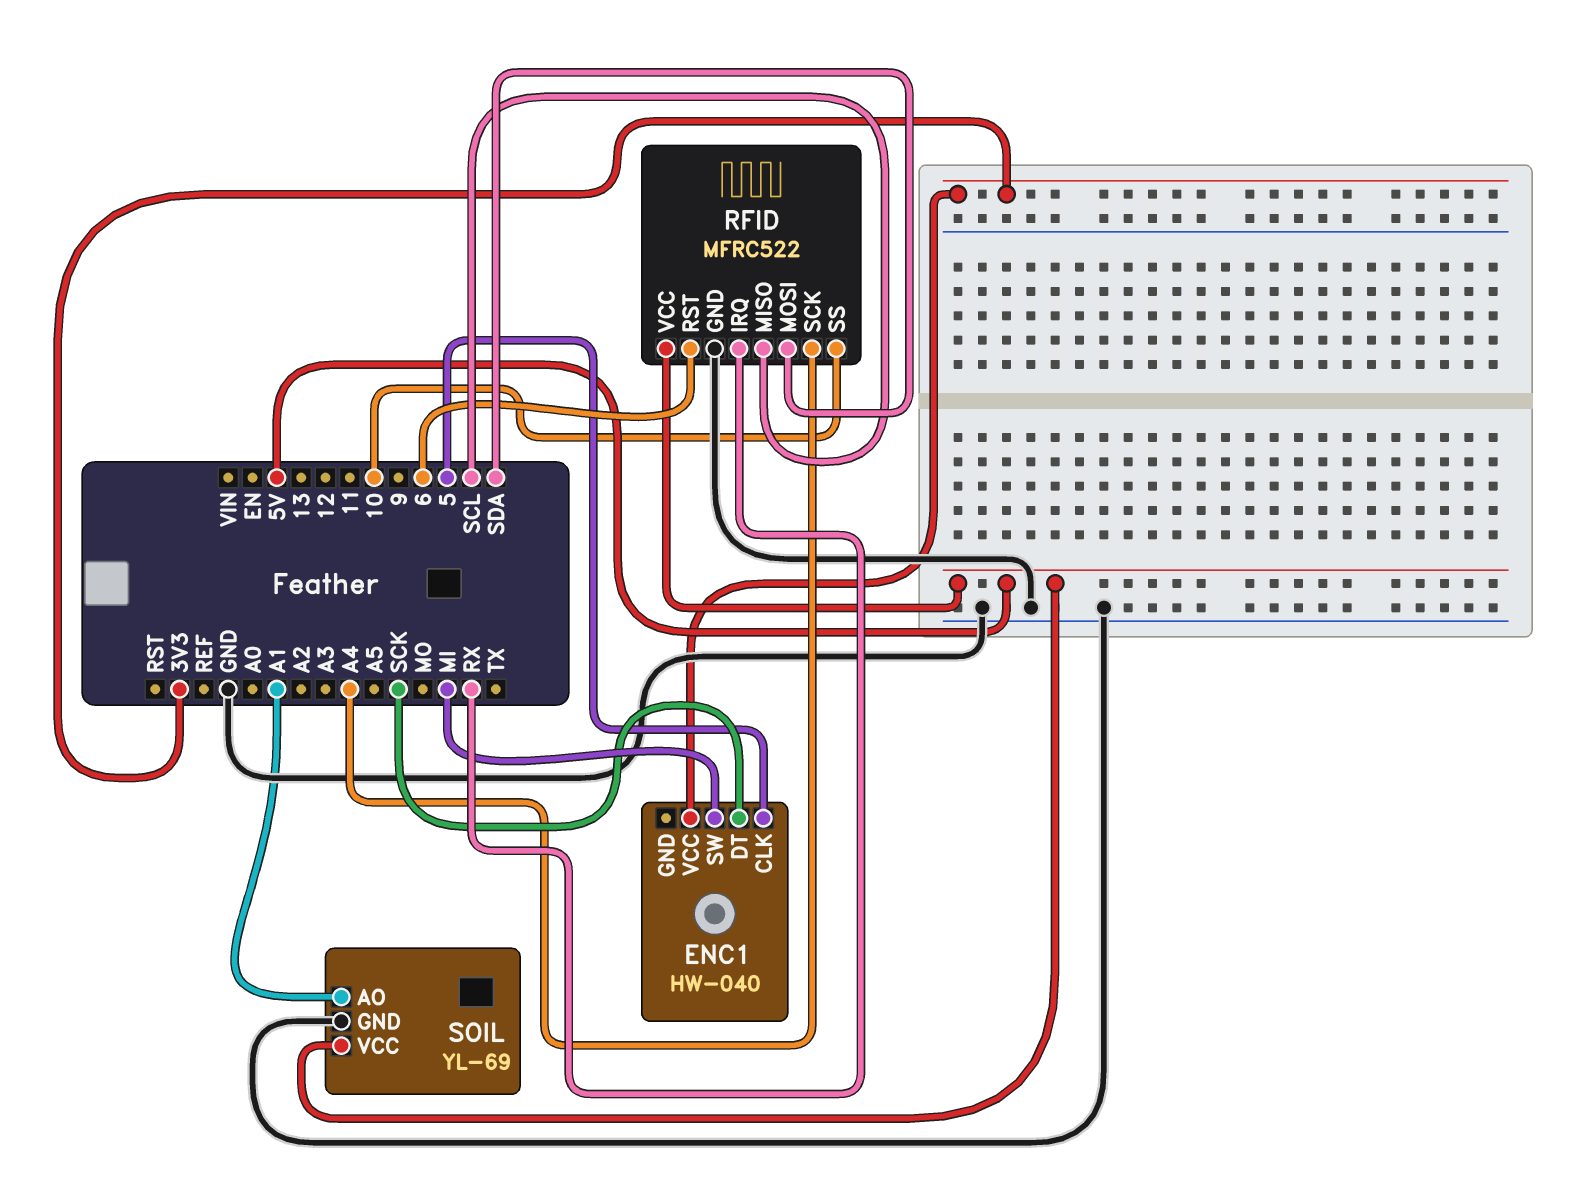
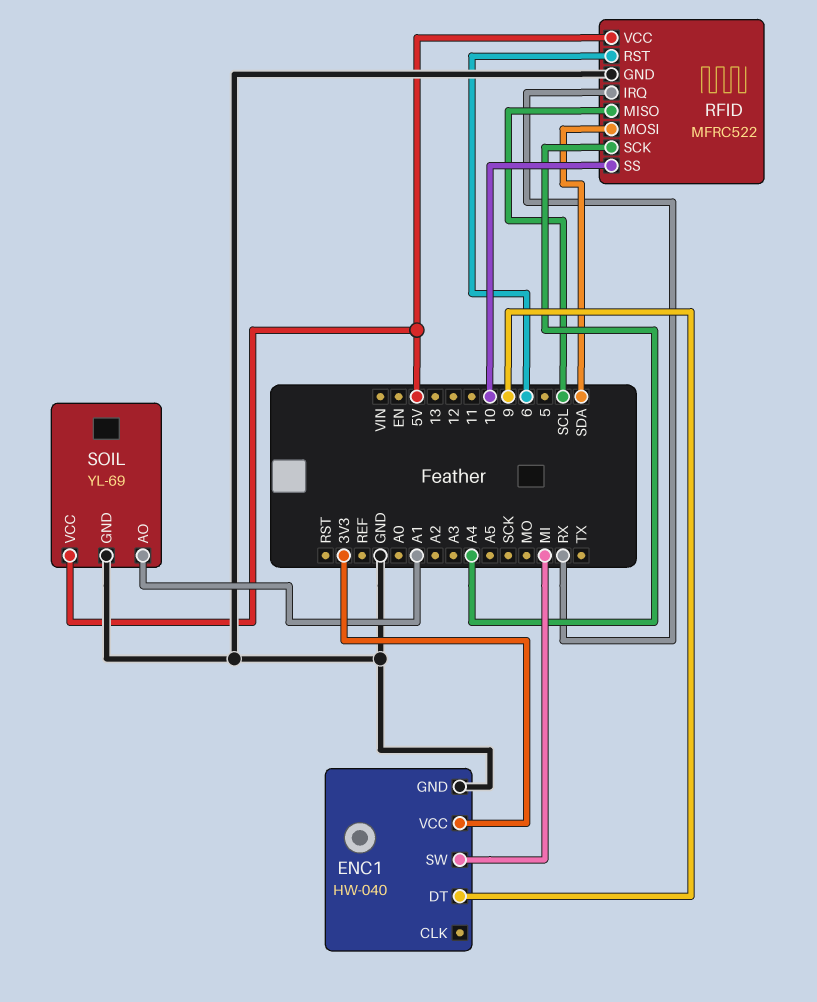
ENC1 pin CLK: 5 -> none
ENC1 pin DT: SCK -> 9
ENC1 pin GND: none -> GND

